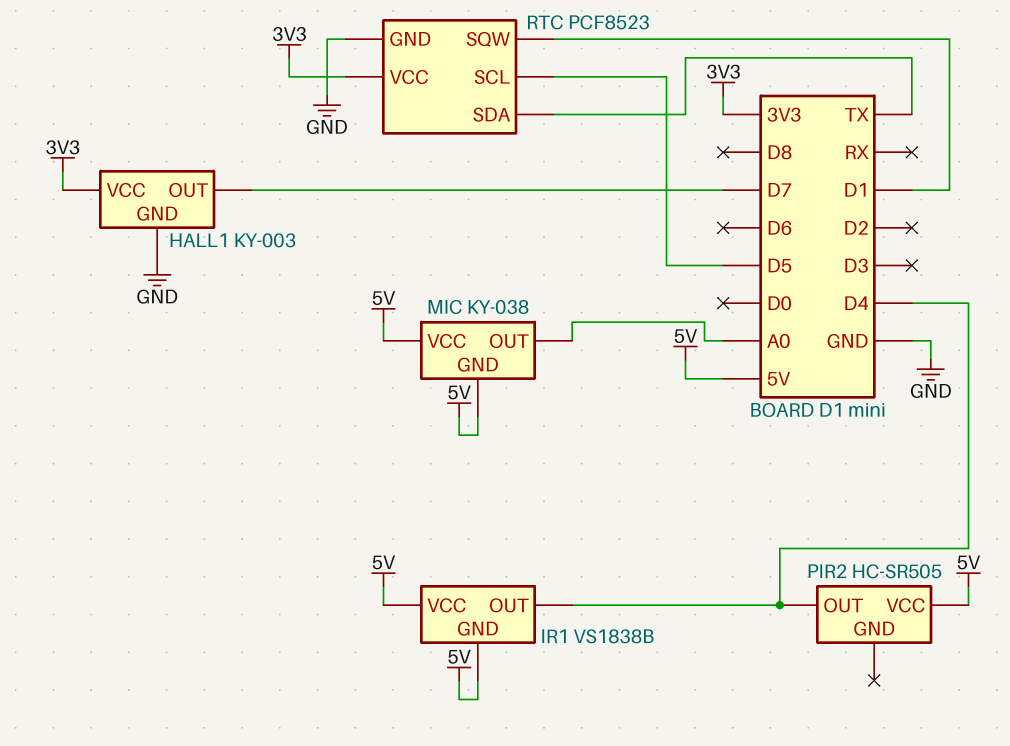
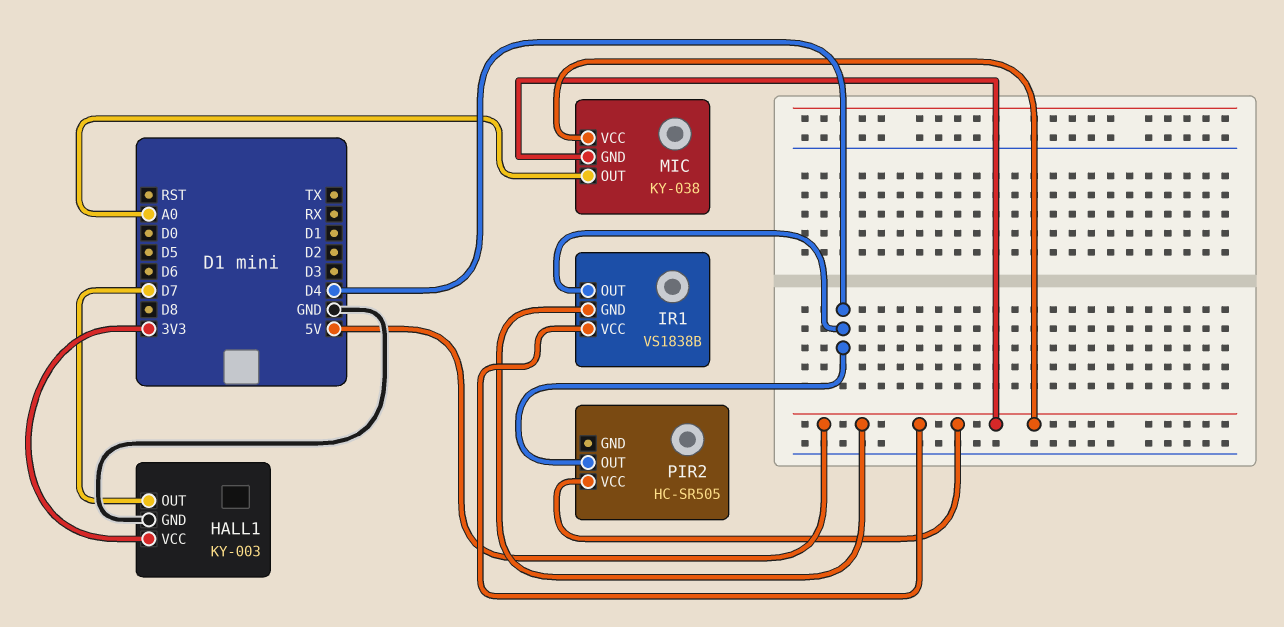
RTC: PCF8523 -> none
RTC pin GND: GND -> none
RTC pin SCL: D5 -> none
RTC pin SDA: TX -> none
RTC pin SQW: D1 -> none
RTC pin VCC: 3V3 -> none

